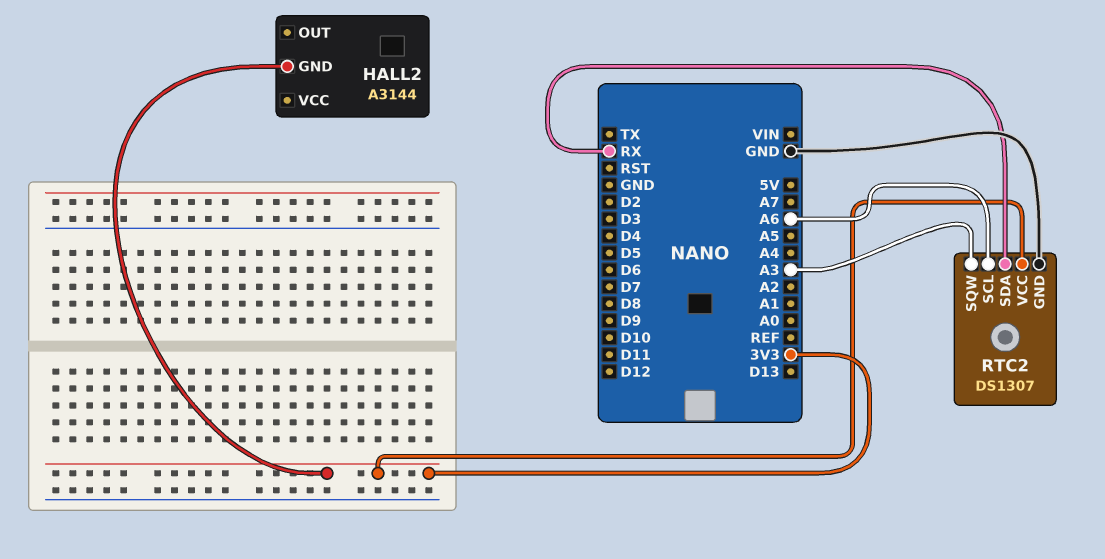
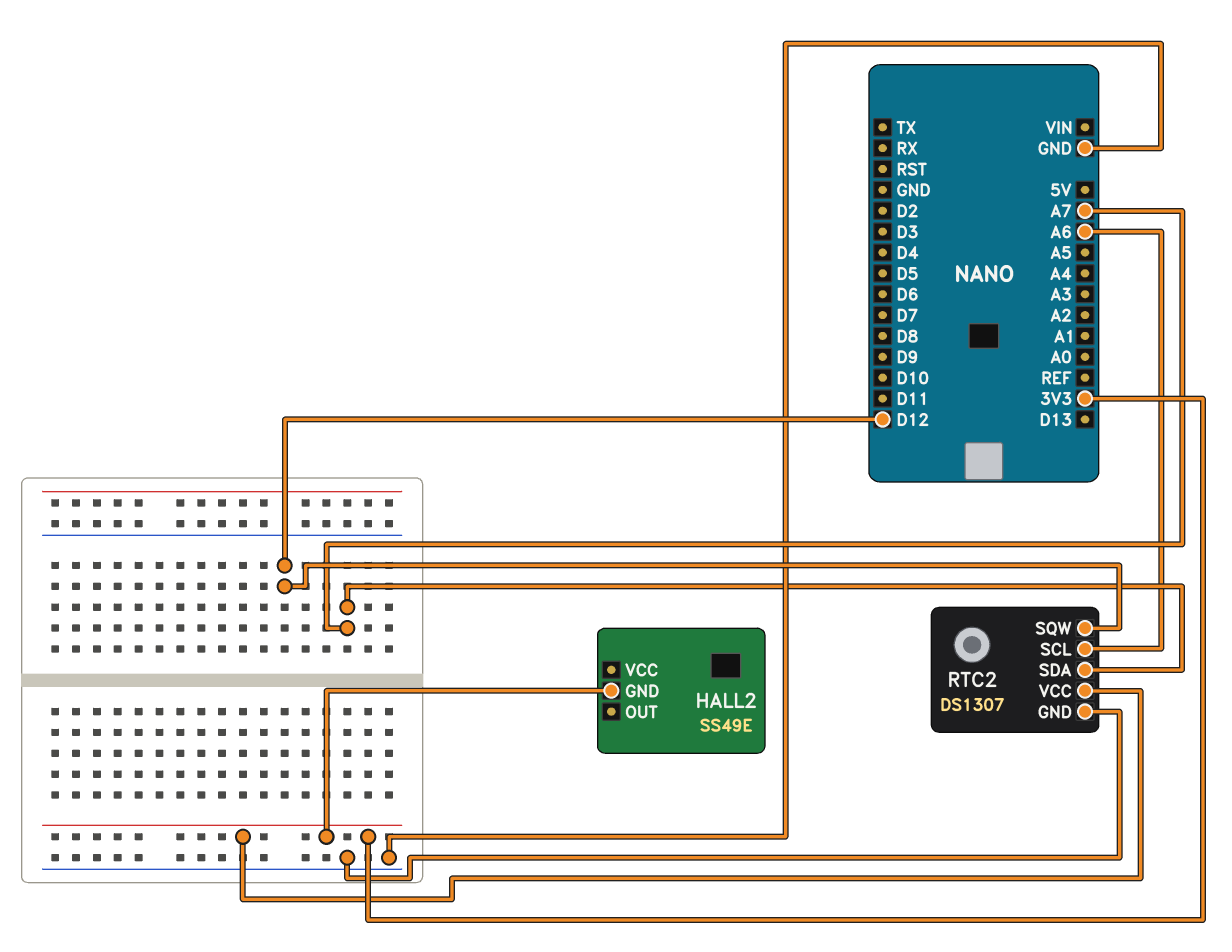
HALL2: A3144 -> SS49E
RTC2 pin SDA: RX -> A7
RTC2 pin SQW: A3 -> D12

